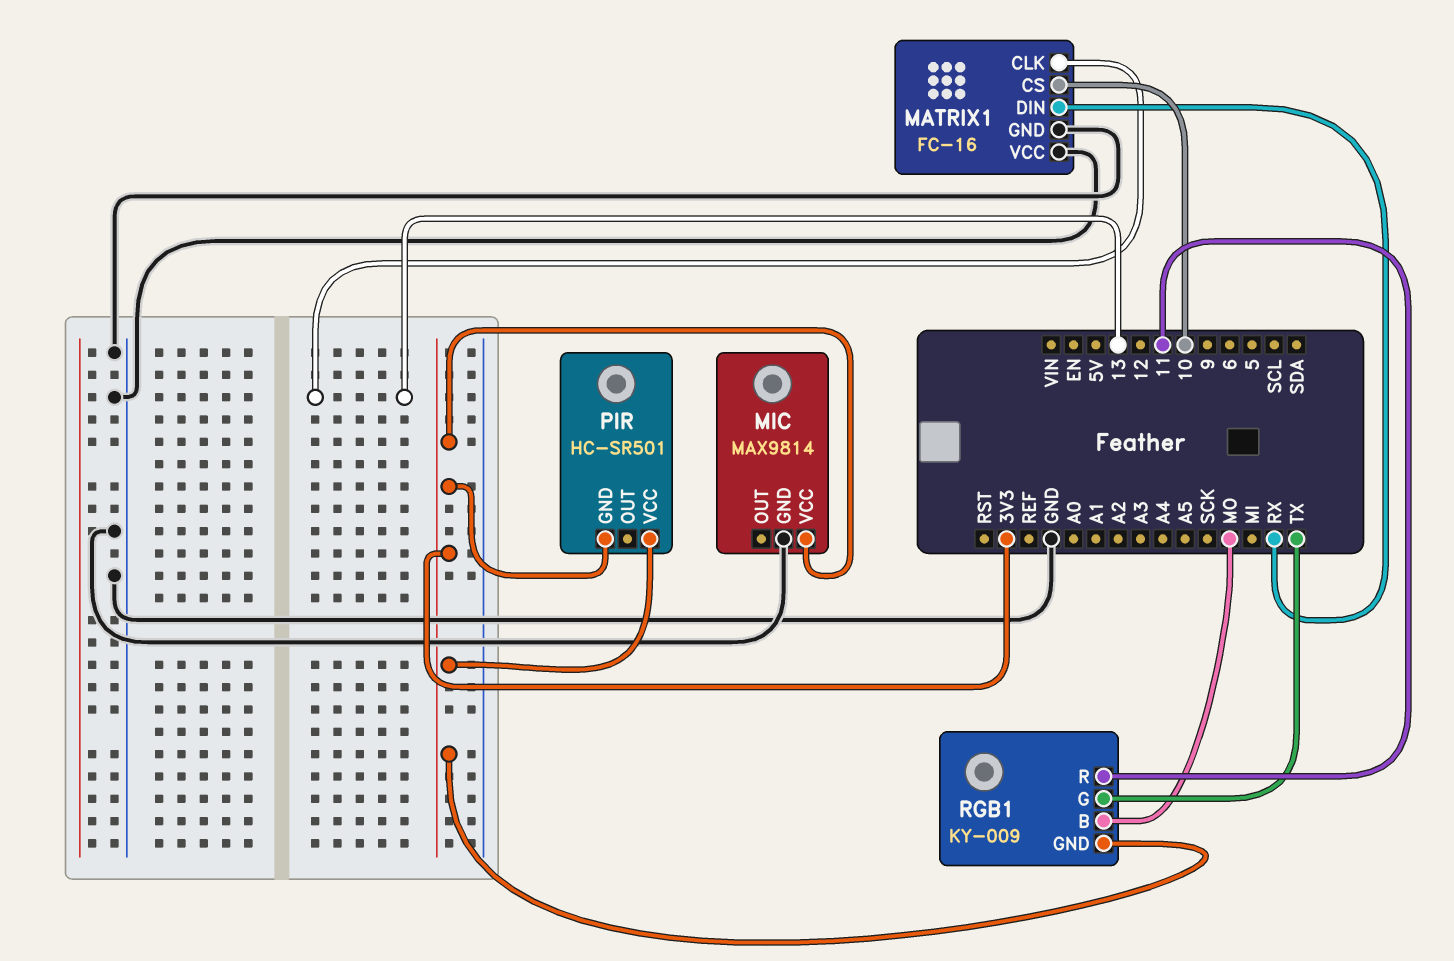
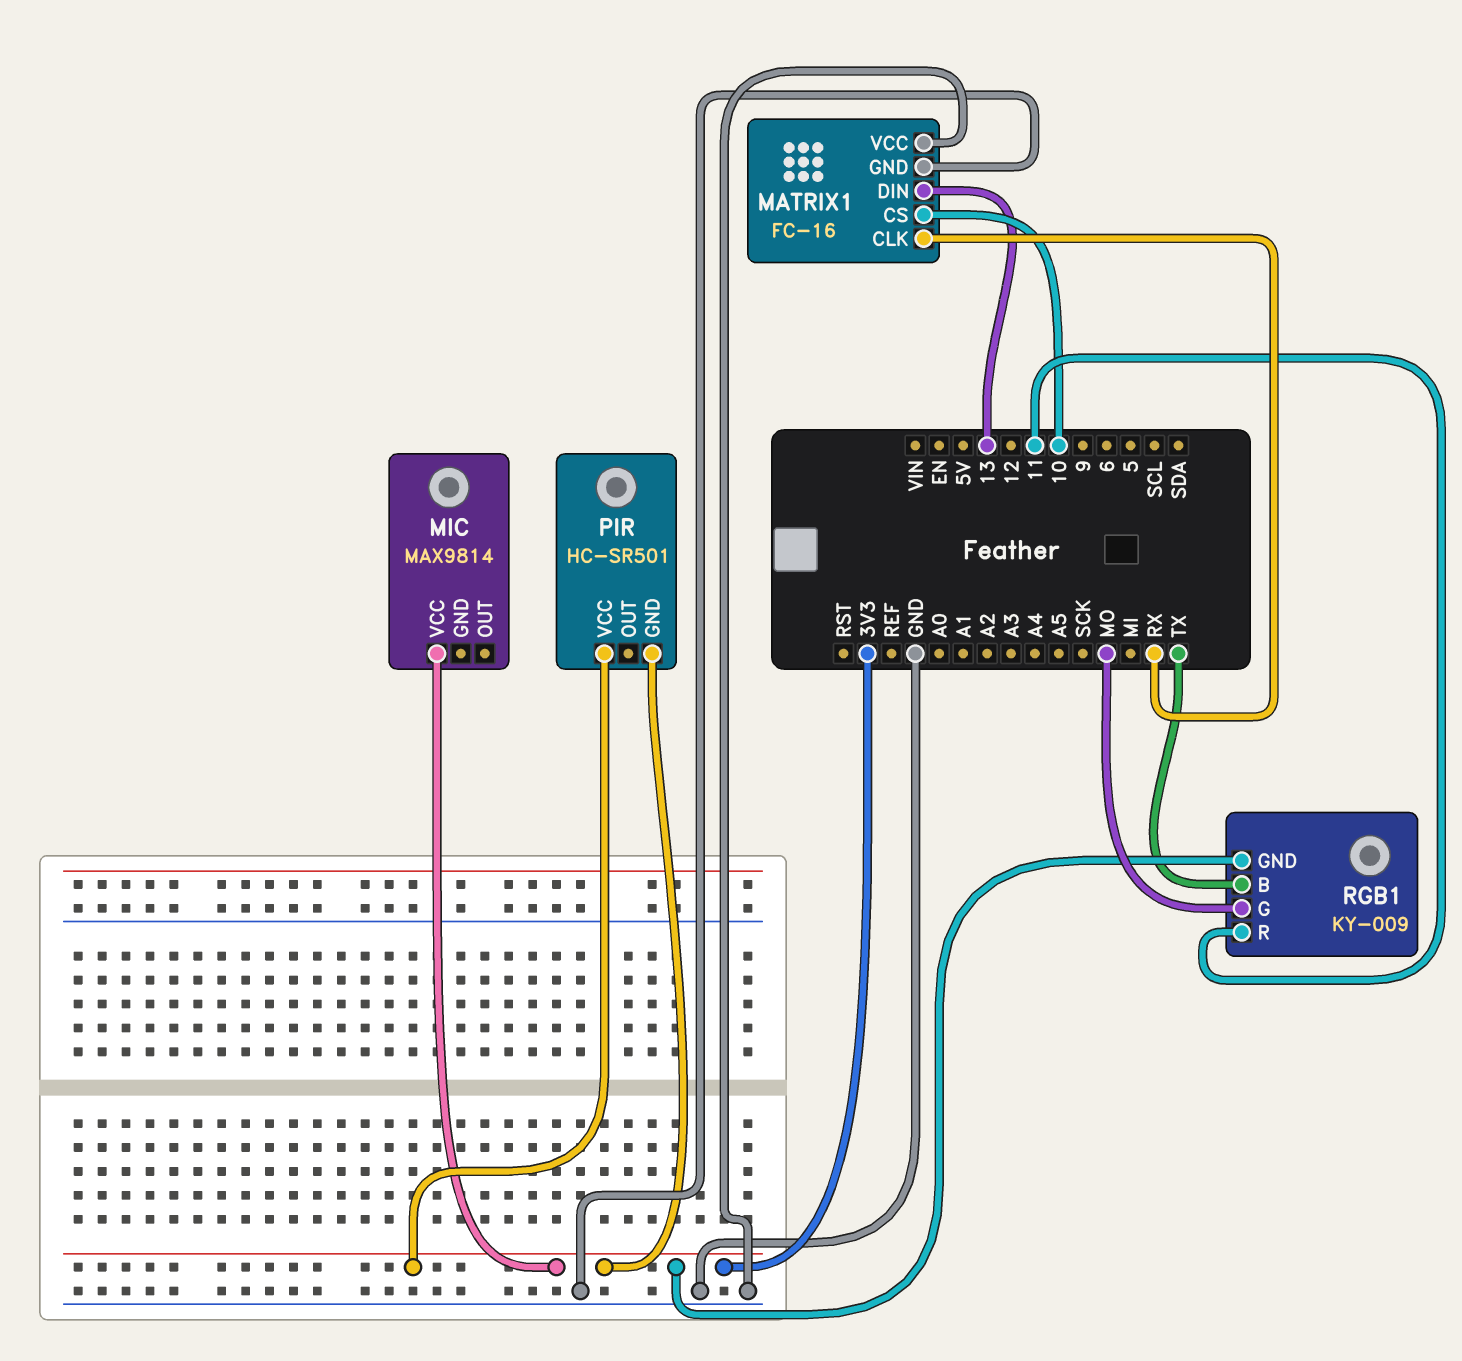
MATRIX1 pin CLK: 13 -> RX
MATRIX1 pin DIN: RX -> 13
MIC pin GND: GND -> none
RGB1 pin B: MO -> TX
RGB1 pin G: TX -> MO

